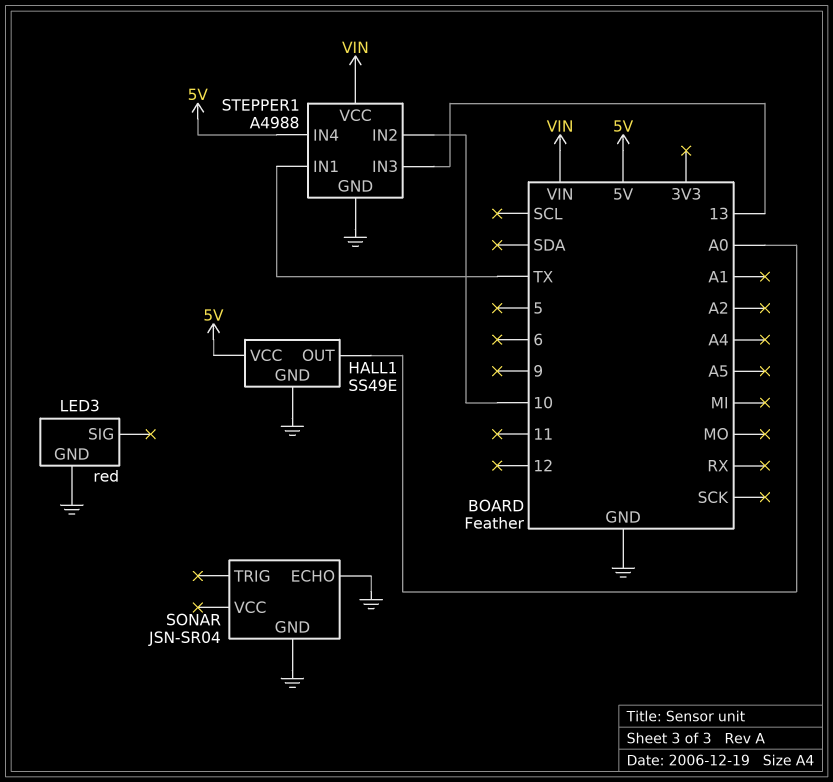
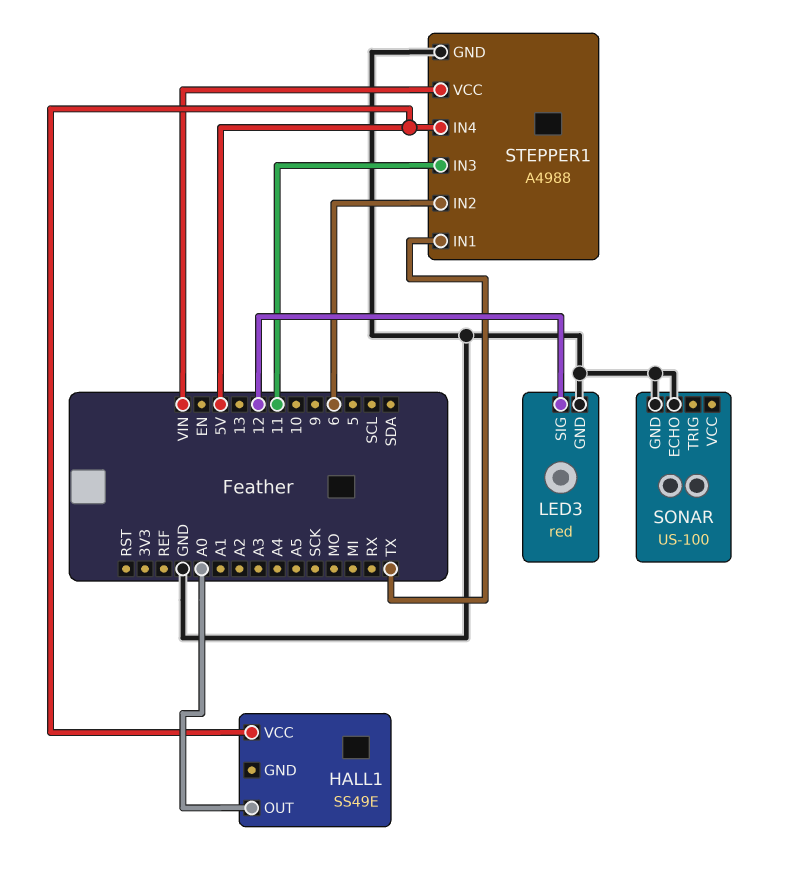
HALL1 pin GND: GND -> none
LED3 pin SIG: none -> 12
SONAR: JSN-SR04 -> US-100
STEPPER1 pin IN2: 10 -> 6
STEPPER1 pin IN3: 13 -> 11

